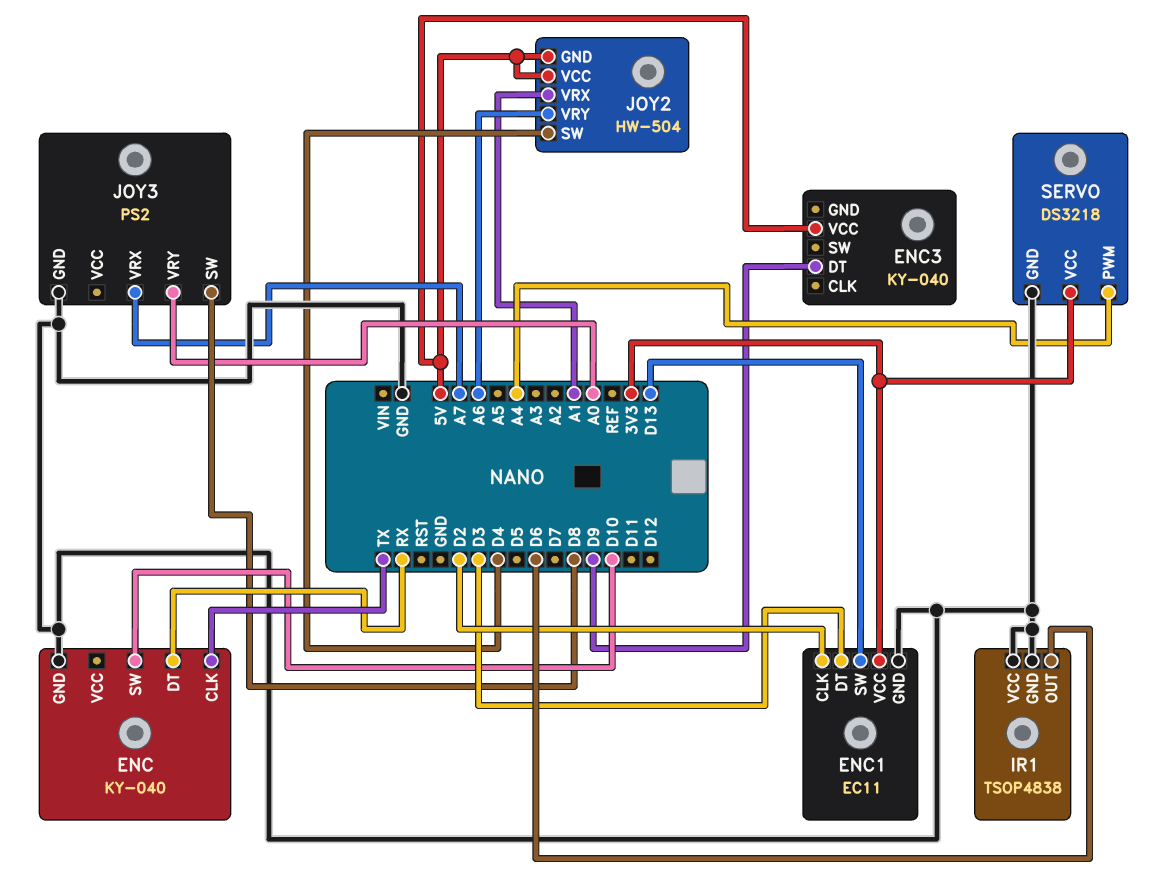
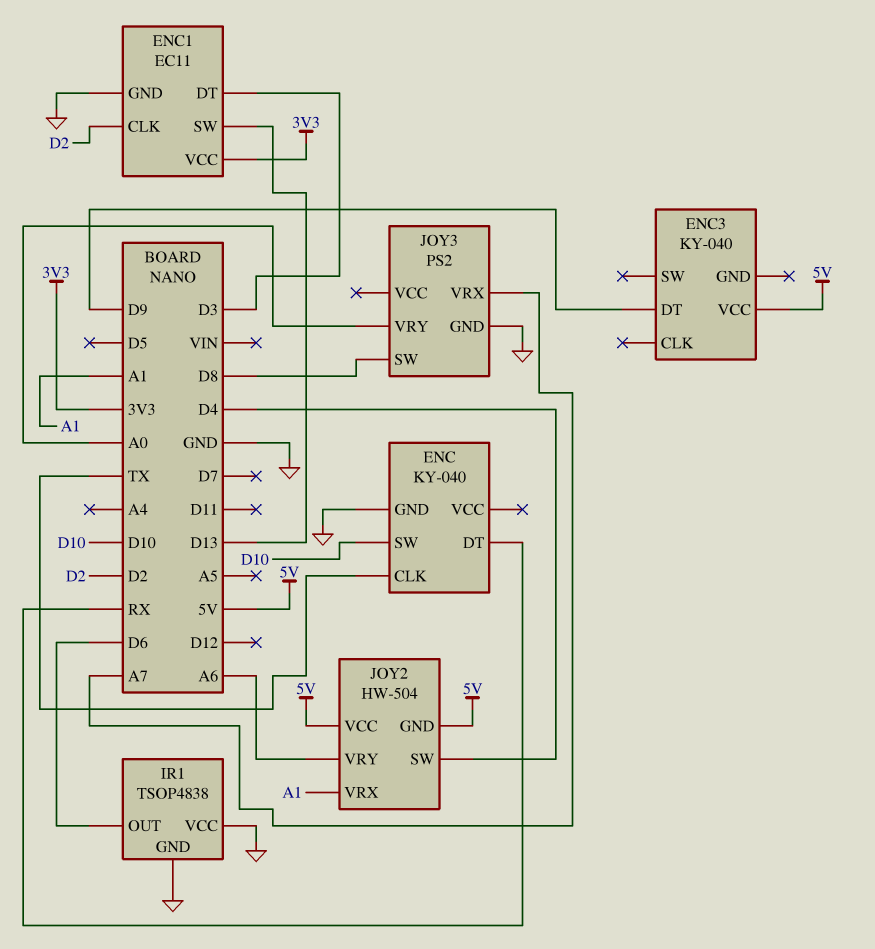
SERVO: DS3218 -> none
SERVO pin GND: GND -> none
SERVO pin PWM: A4 -> none
SERVO pin VCC: 3V3 -> none

